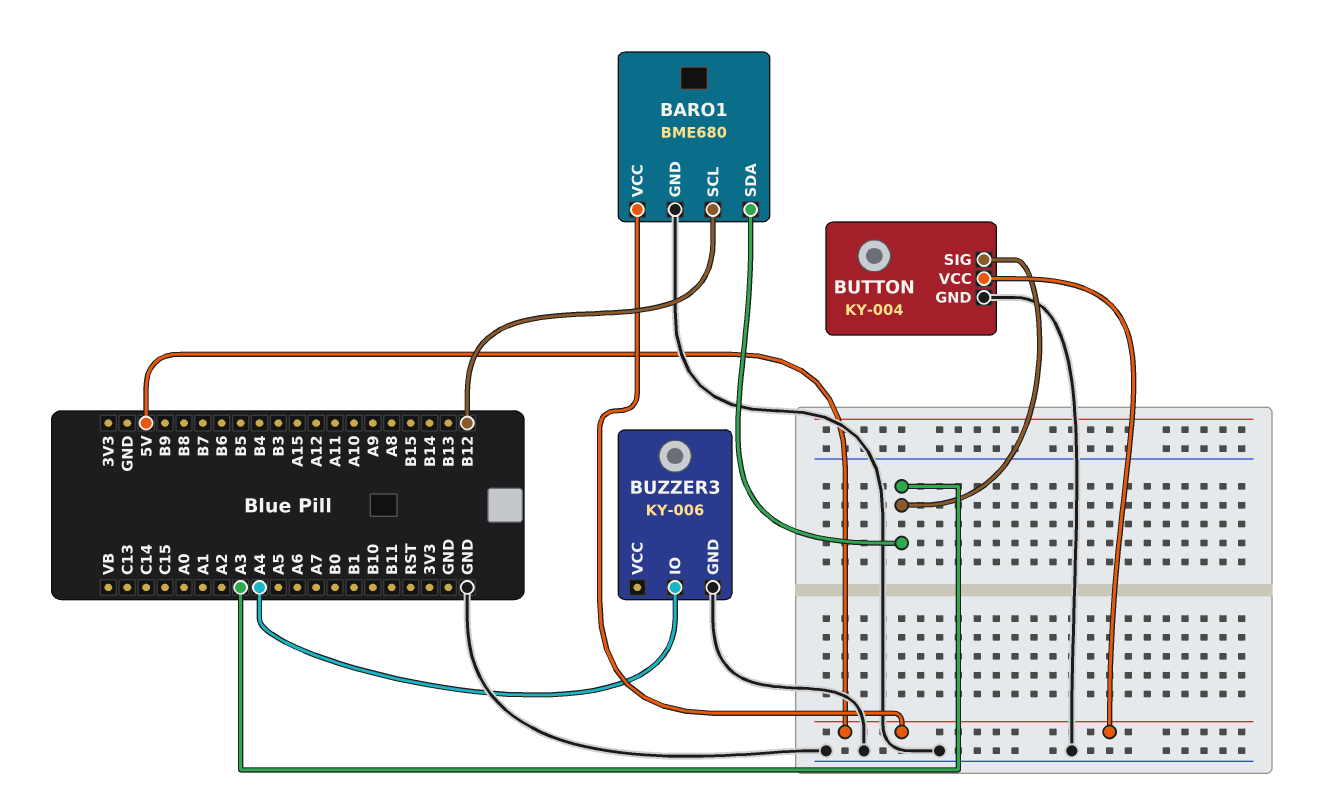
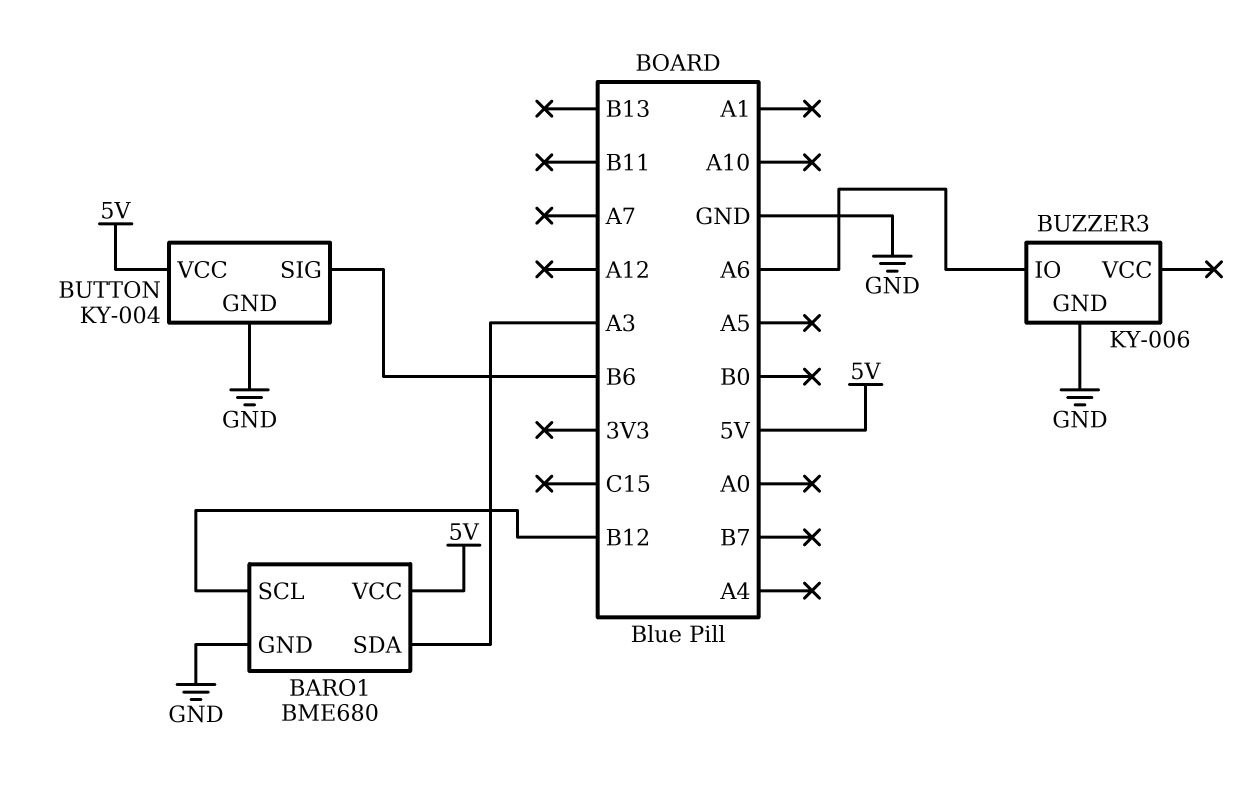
BUTTON pin SIG: A3 -> B6
BUZZER3 pin IO: A4 -> A6

